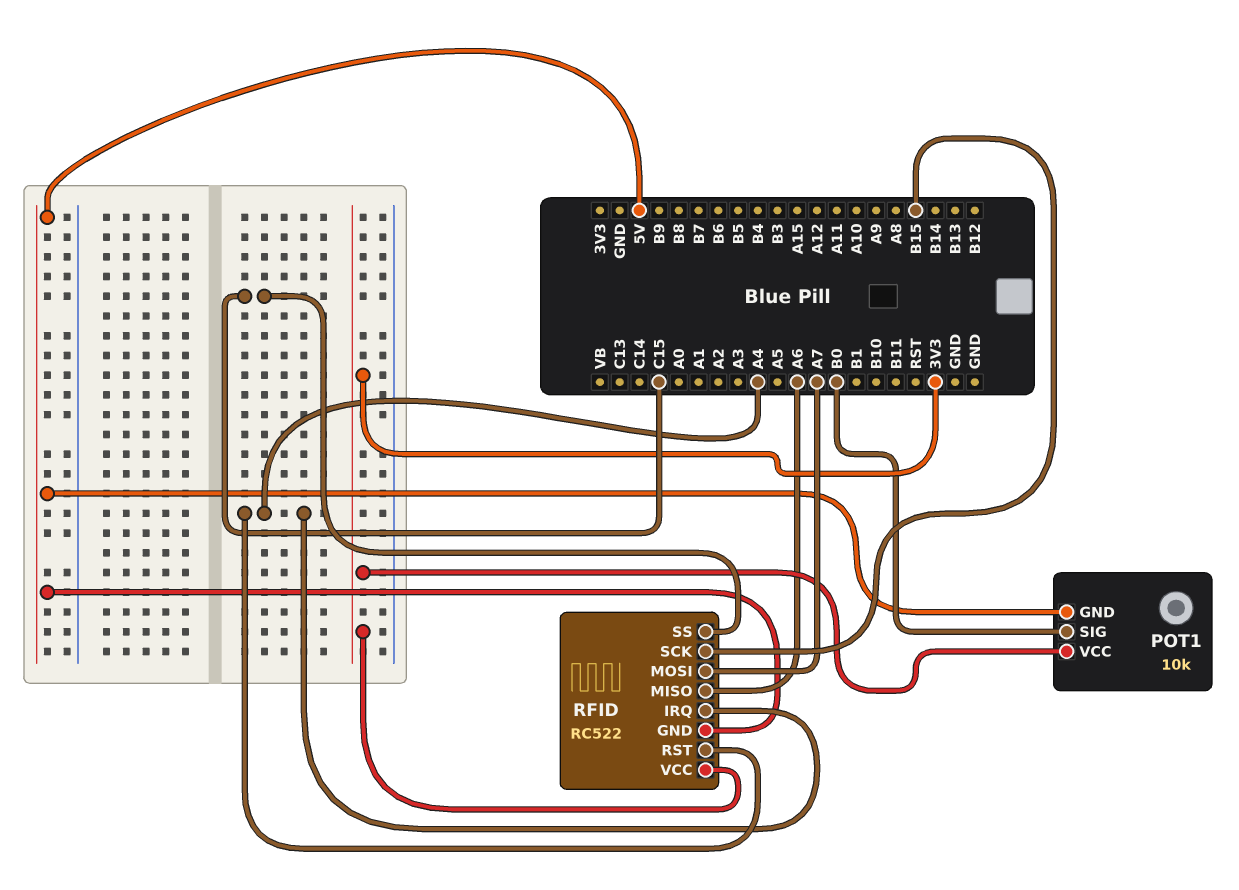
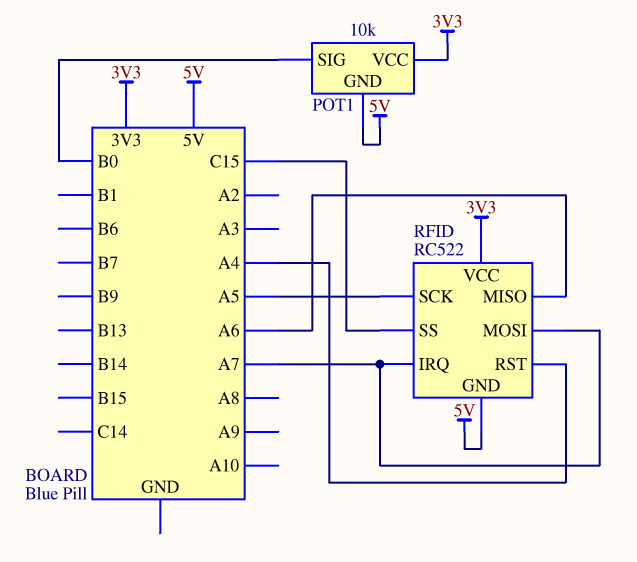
RFID pin IRQ: A4 -> A7
RFID pin SCK: B15 -> A5

